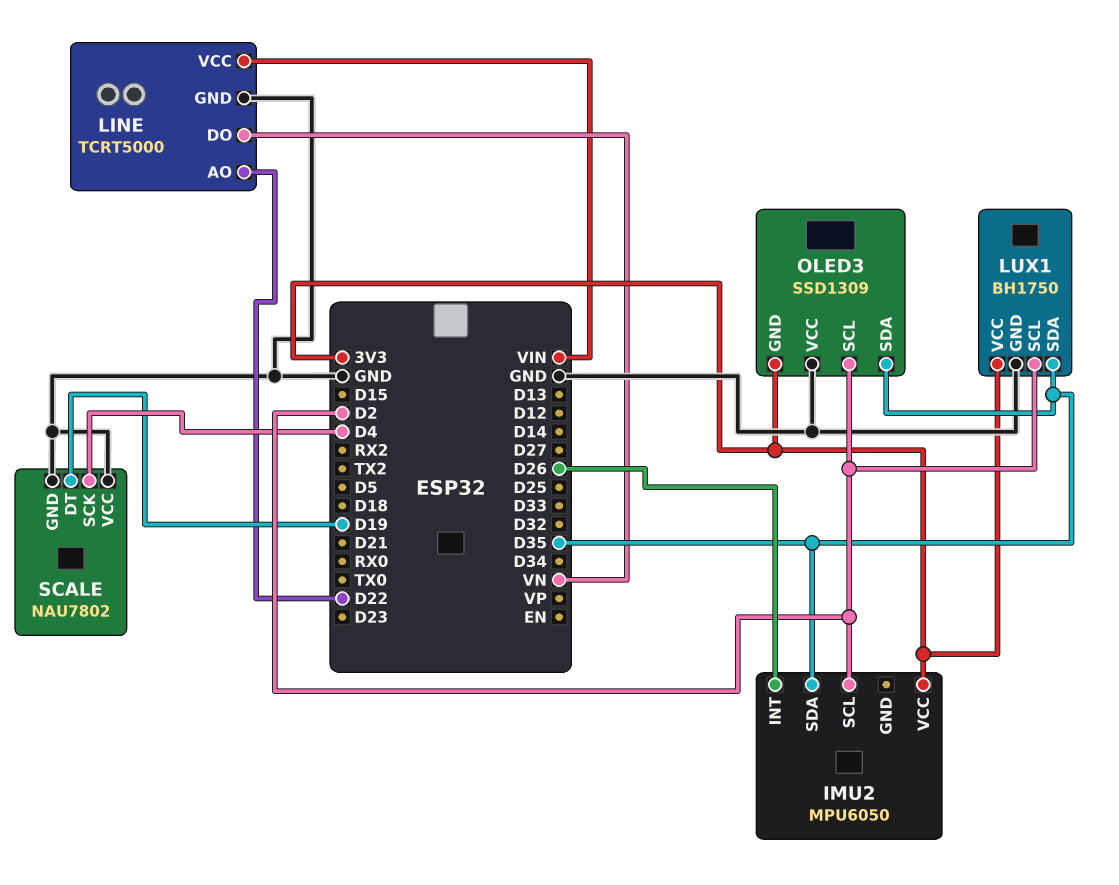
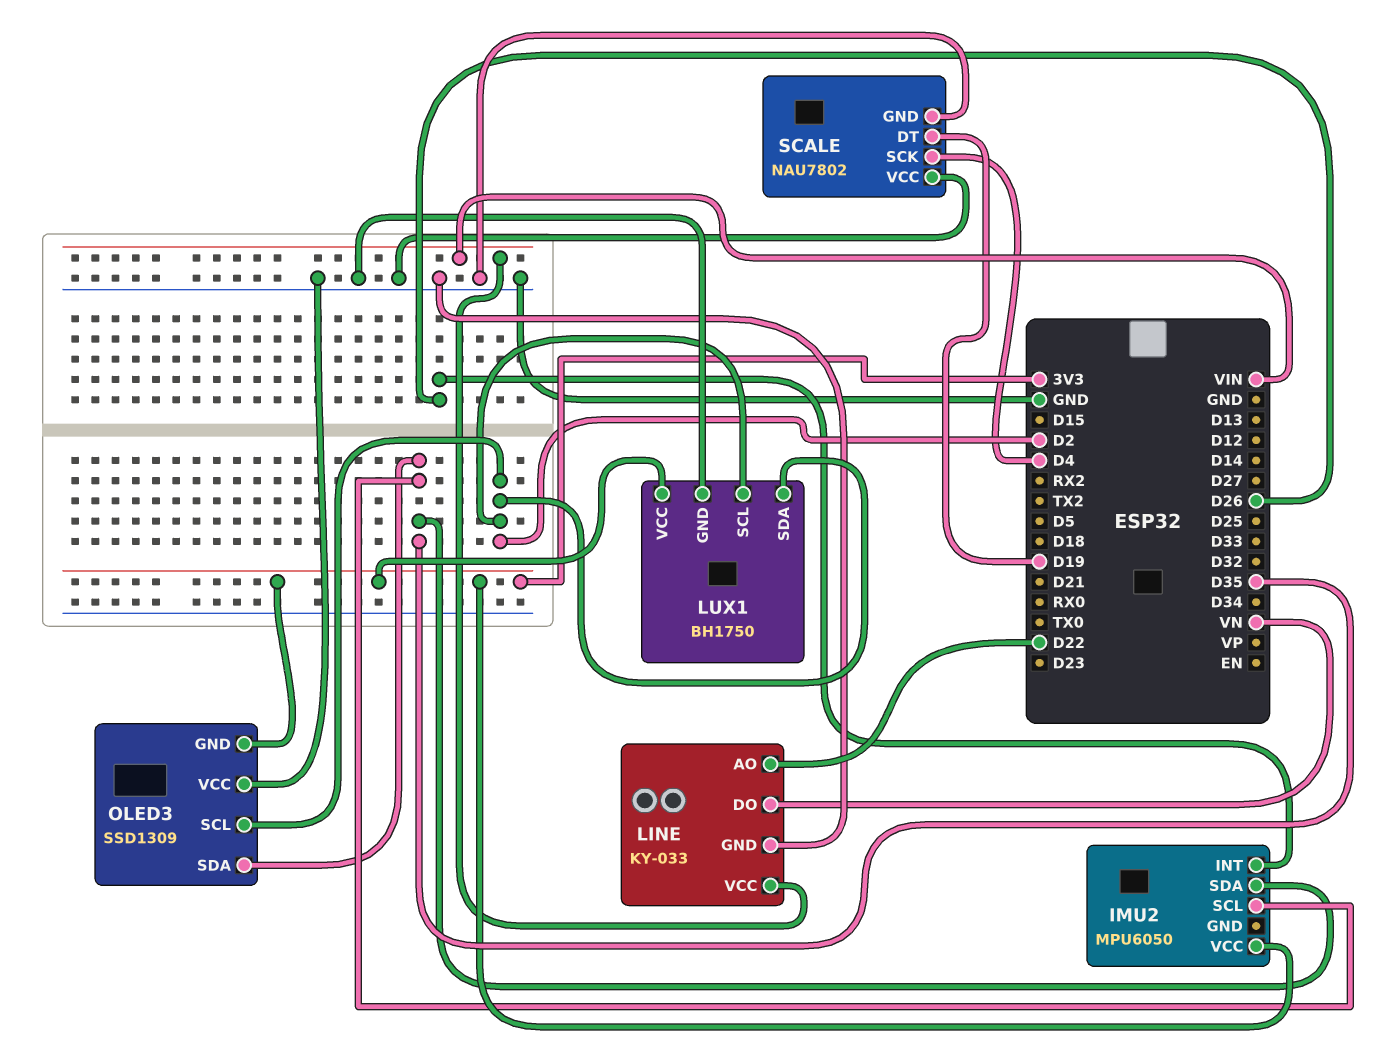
IMU2 pin SCL: D2 -> D35
LINE: TCRT5000 -> KY-033
LUX1 pin SDA: D35 -> D2

